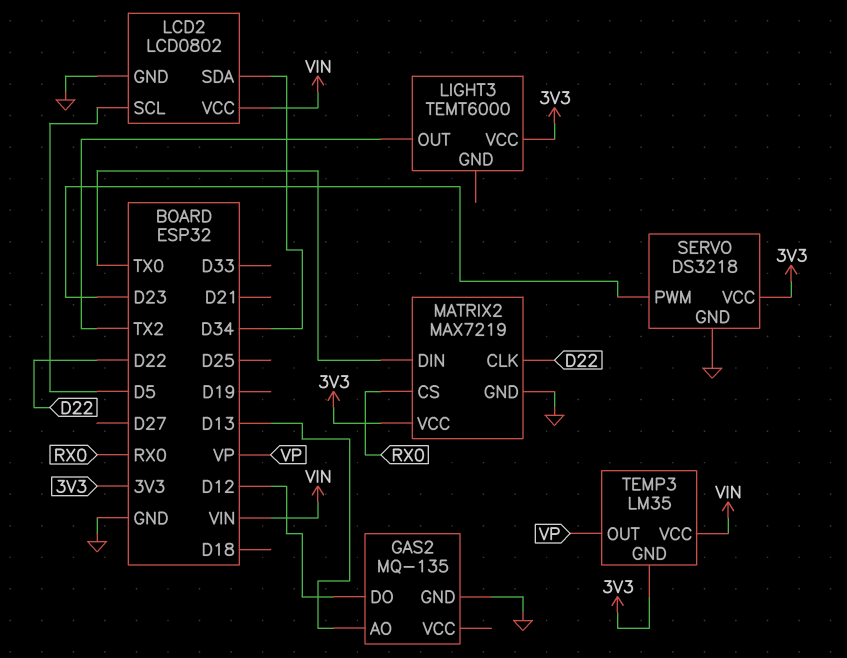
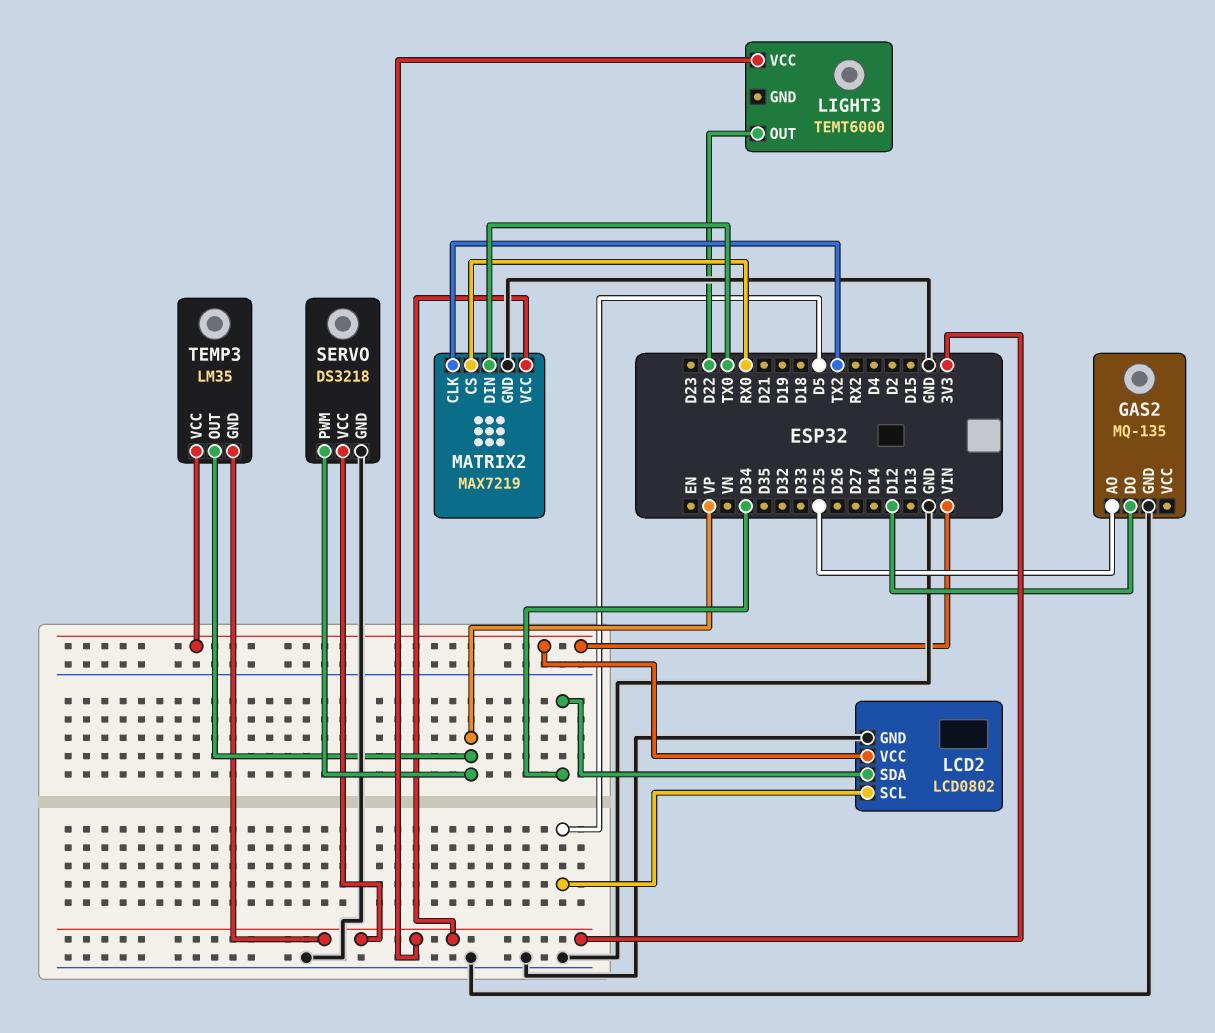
GAS2 pin AO: D13 -> D25
LIGHT3 pin OUT: TX2 -> D22
MATRIX2 pin CLK: D22 -> TX2
SERVO pin PWM: D23 -> VP

